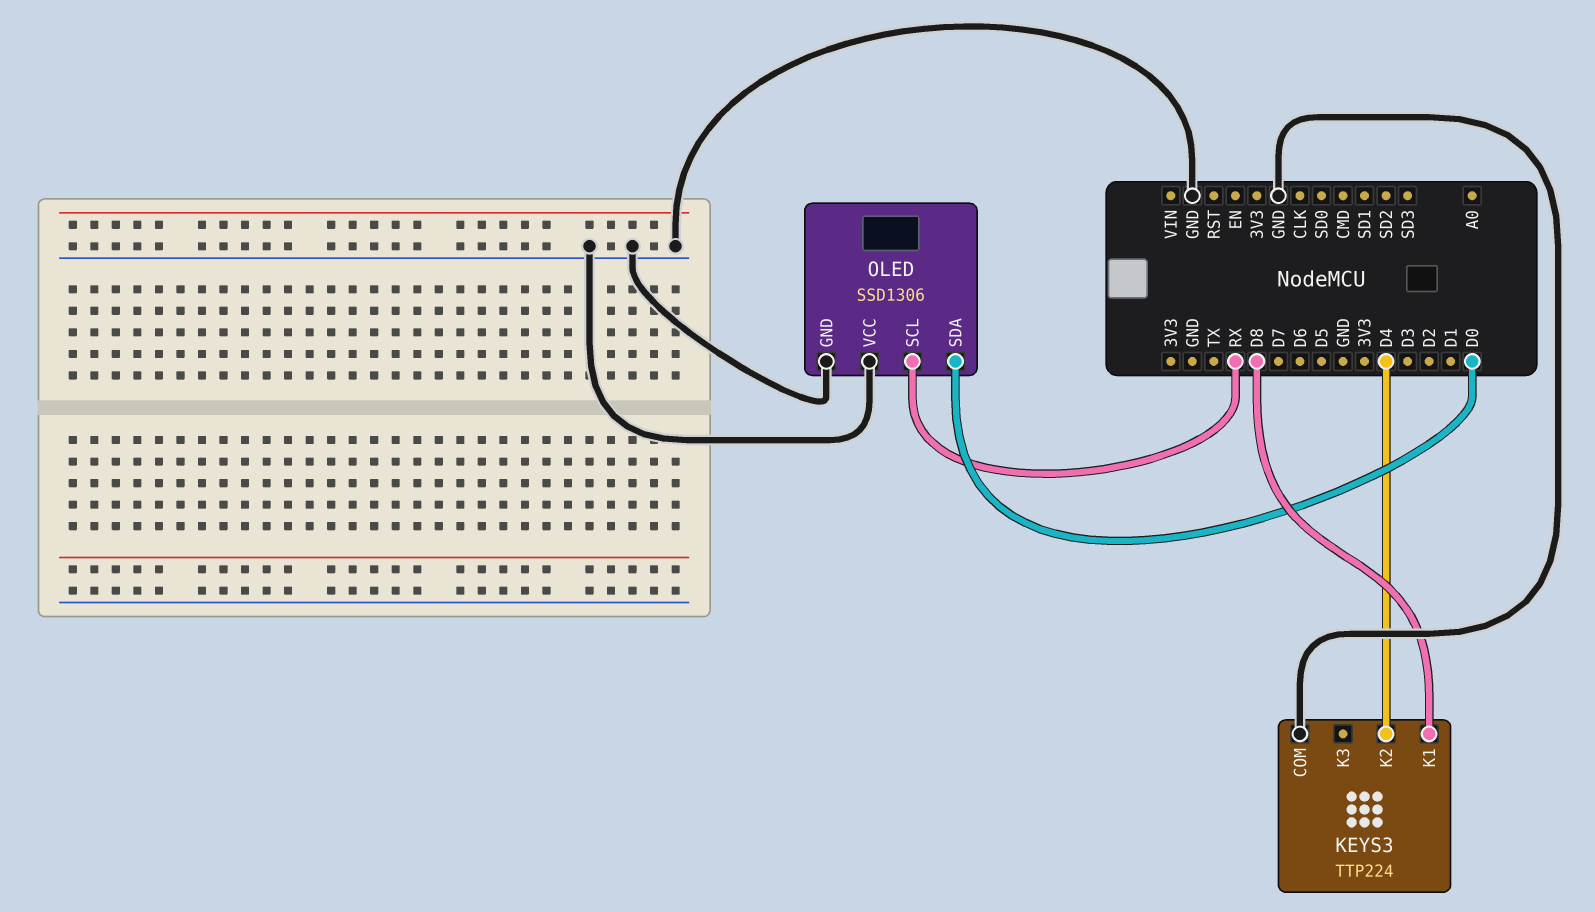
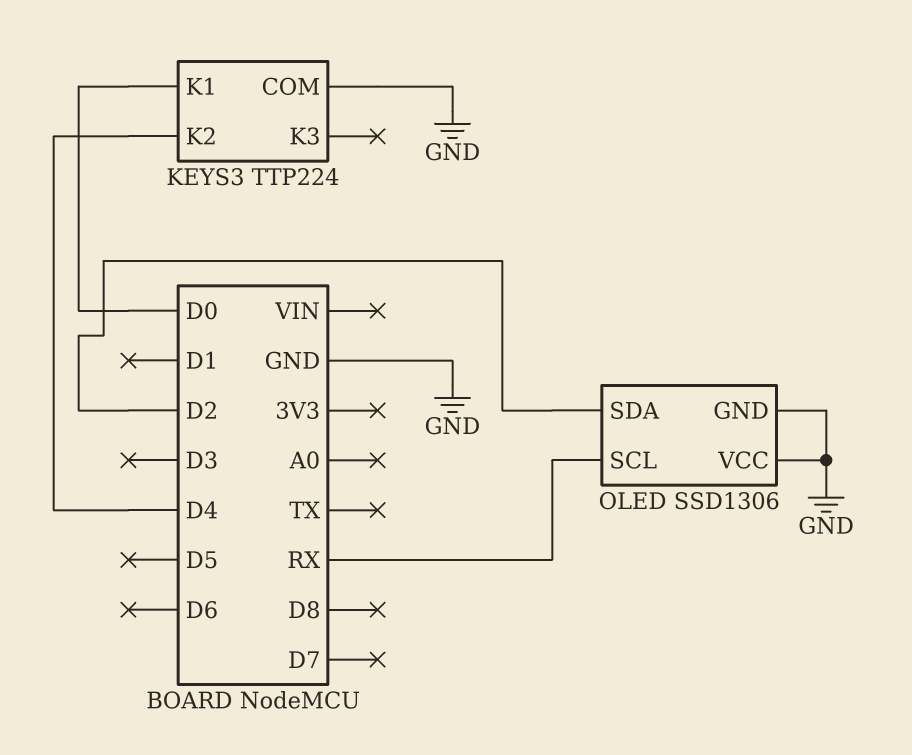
KEYS3 pin K1: D8 -> D0
OLED pin SDA: D0 -> D2

